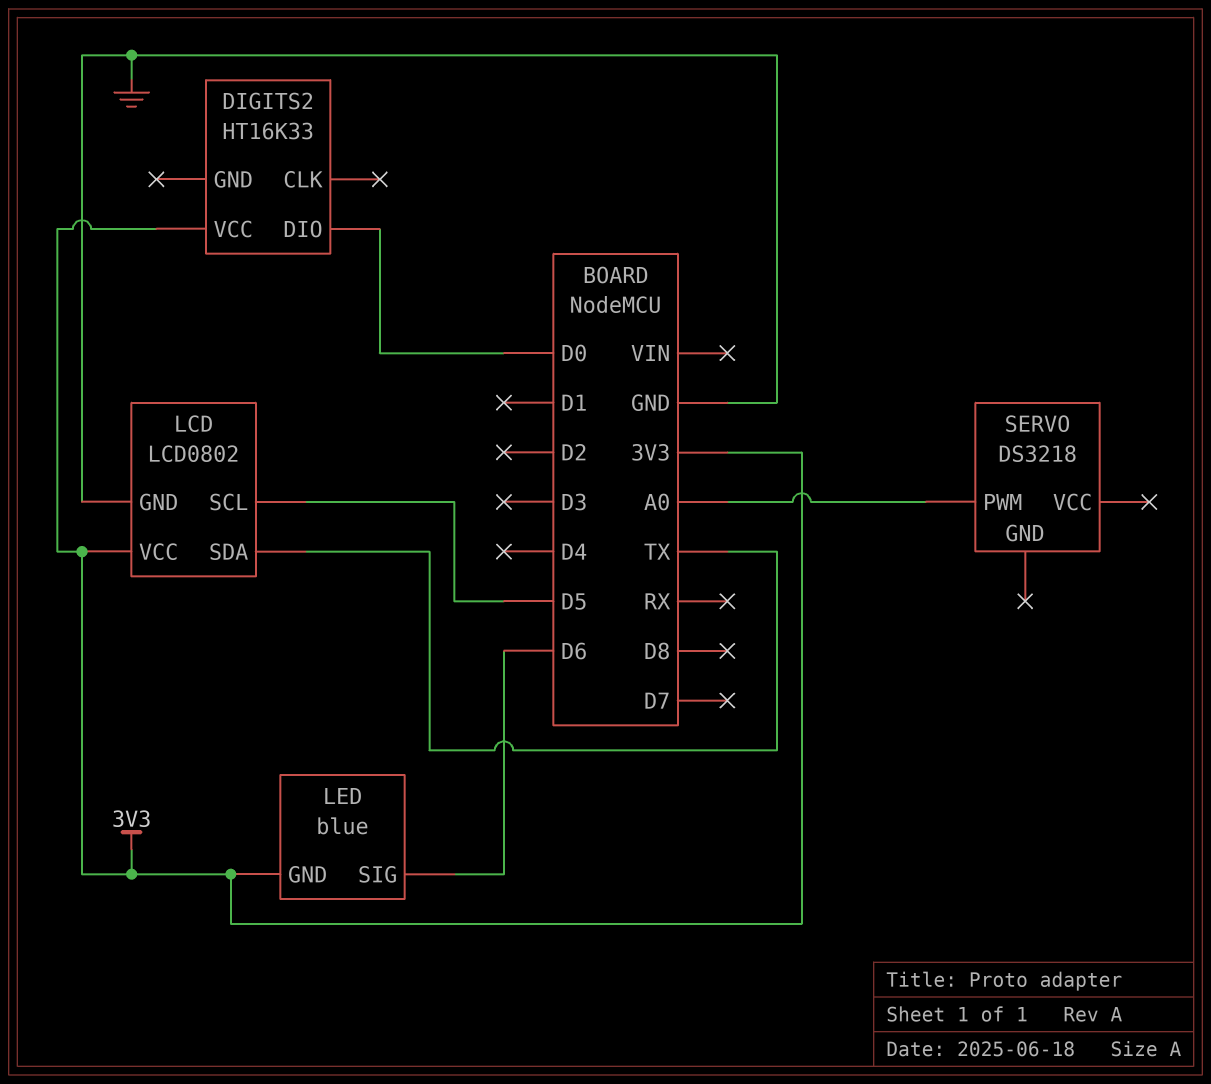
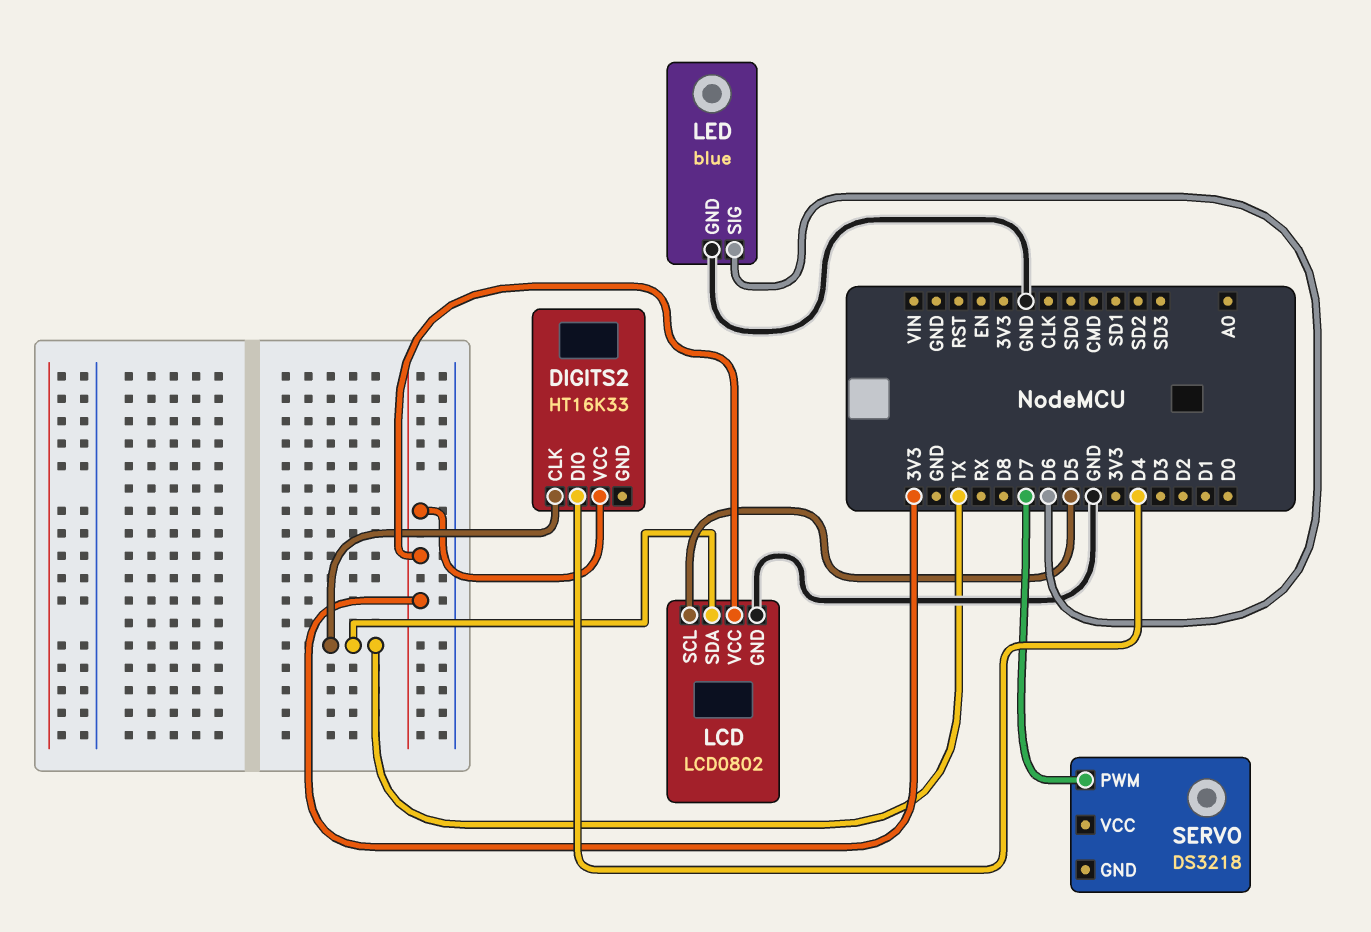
DIGITS2 pin CLK: none -> TX
DIGITS2 pin DIO: D0 -> D4
LED pin GND: 3V3 -> GND
SERVO pin PWM: A0 -> D7

